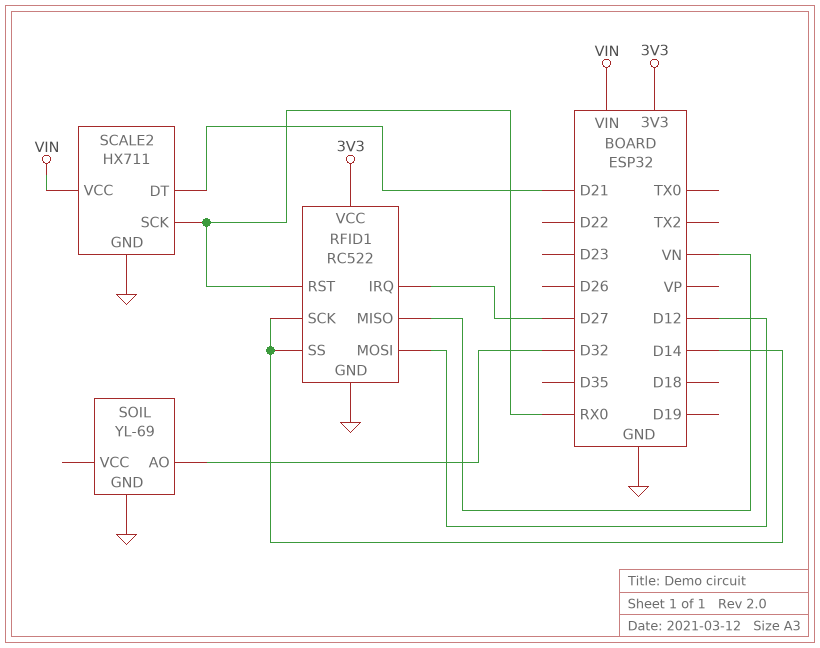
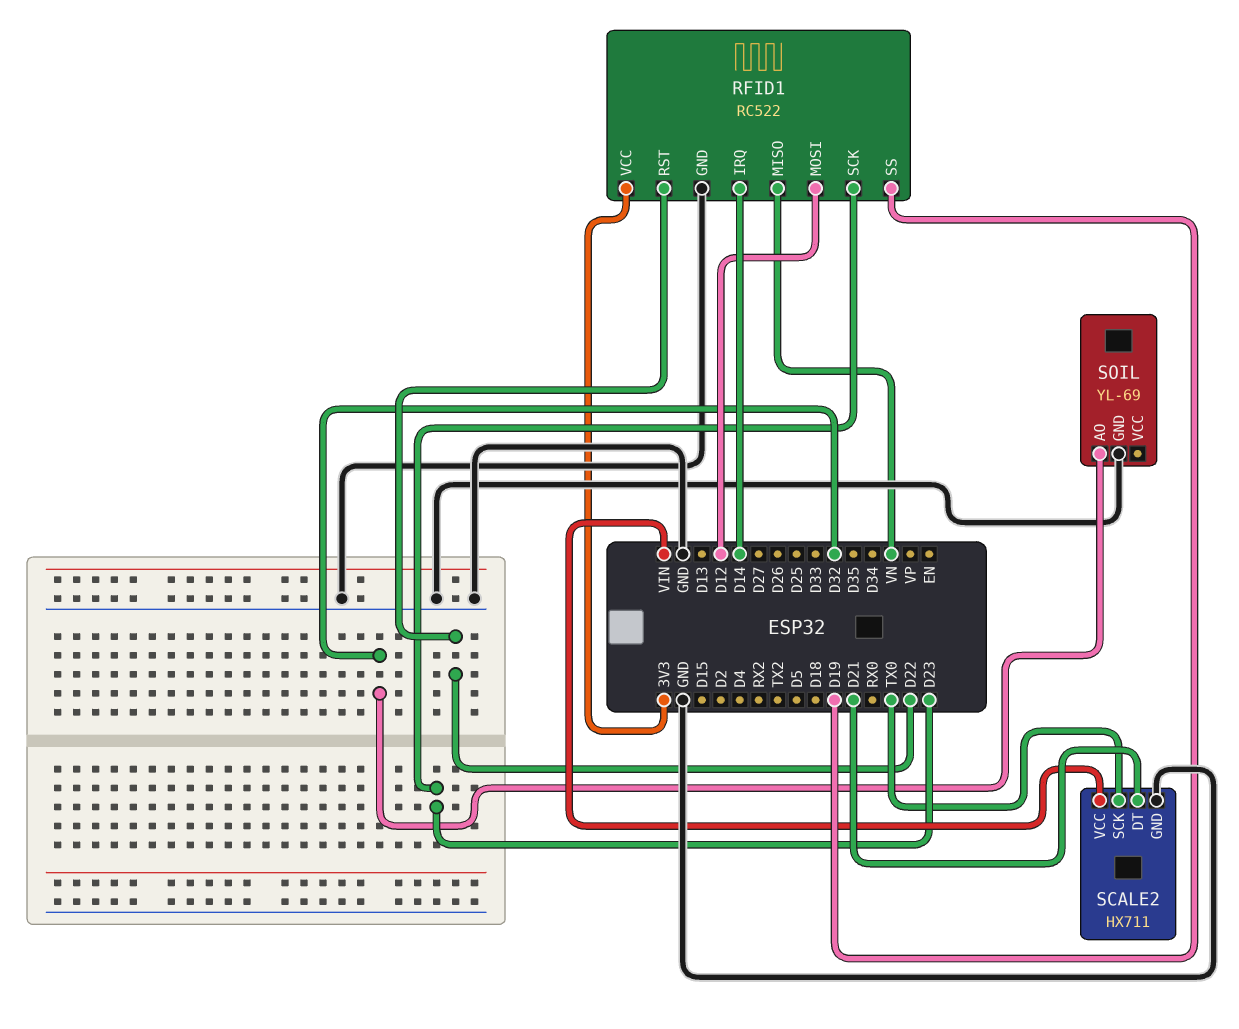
RFID1 pin IRQ: D27 -> D14
RFID1 pin RST: RX0 -> D22
RFID1 pin SCK: D14 -> D23
RFID1 pin SS: D14 -> D19
SCALE2 pin SCK: RX0 -> TX0

